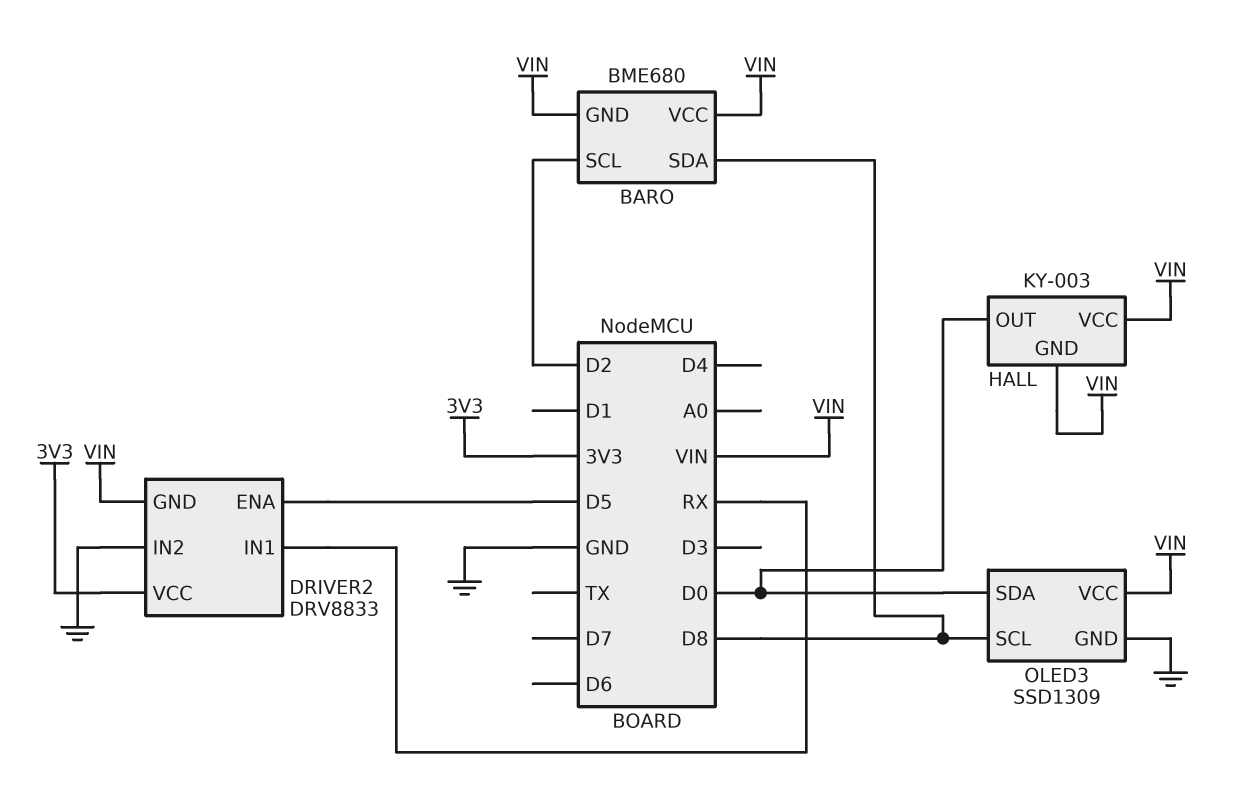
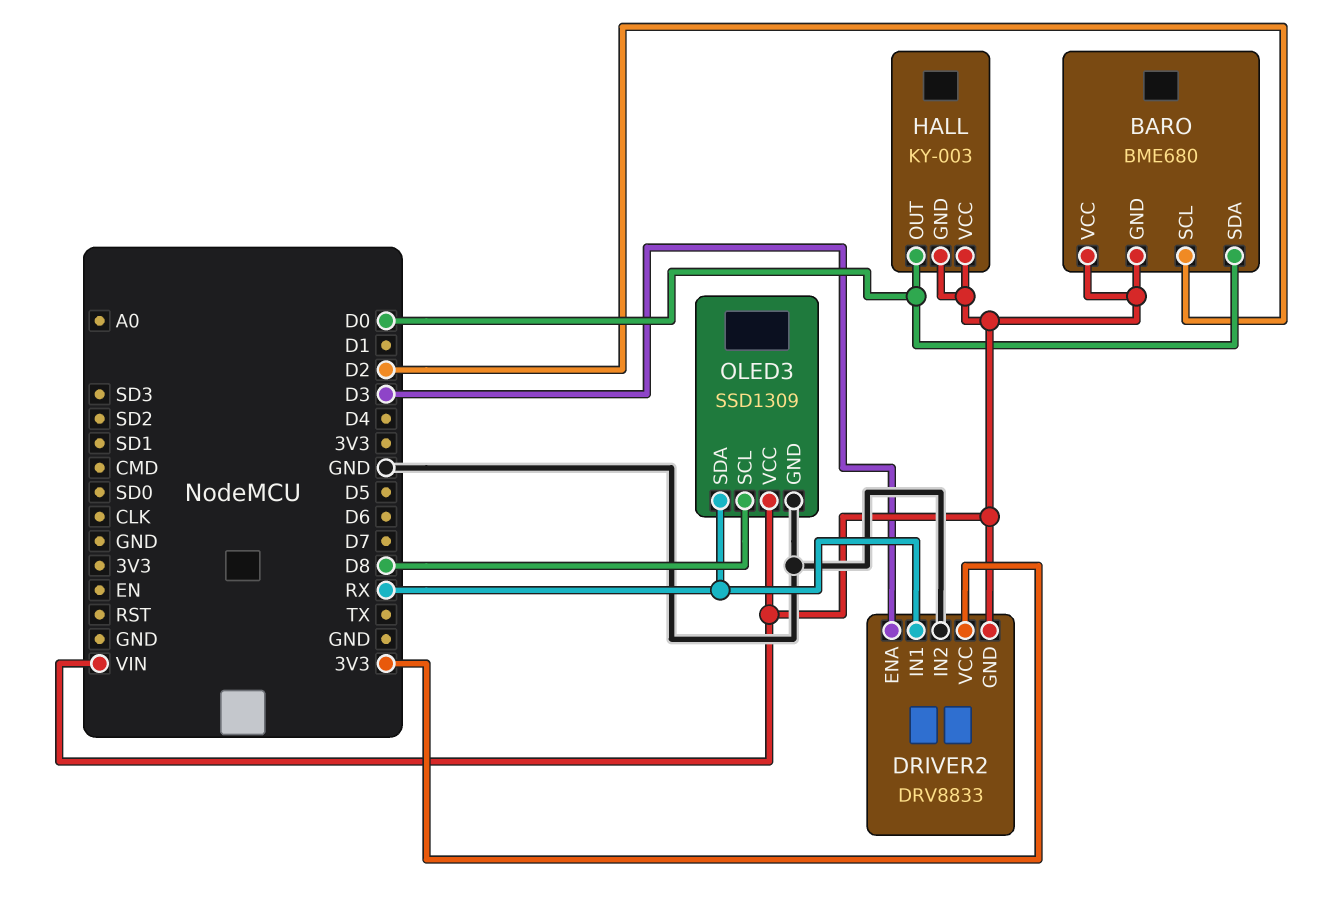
BARO pin SDA: D8 -> D0
DRIVER2 pin ENA: D5 -> D3
OLED3 pin SDA: D0 -> RX

